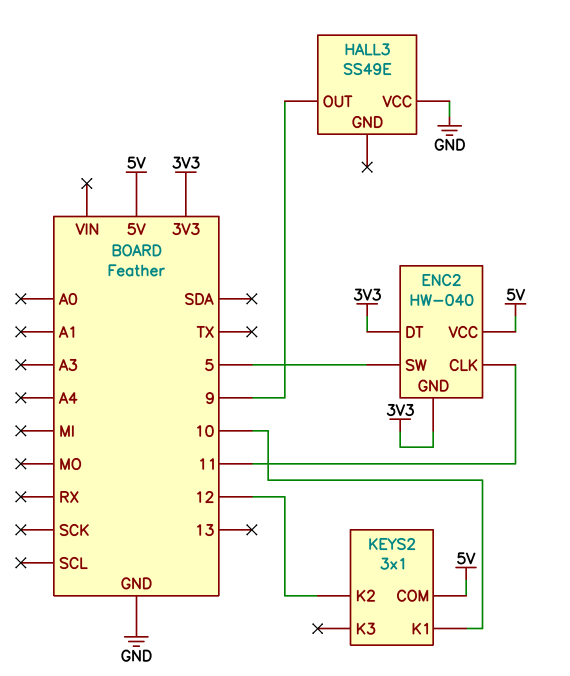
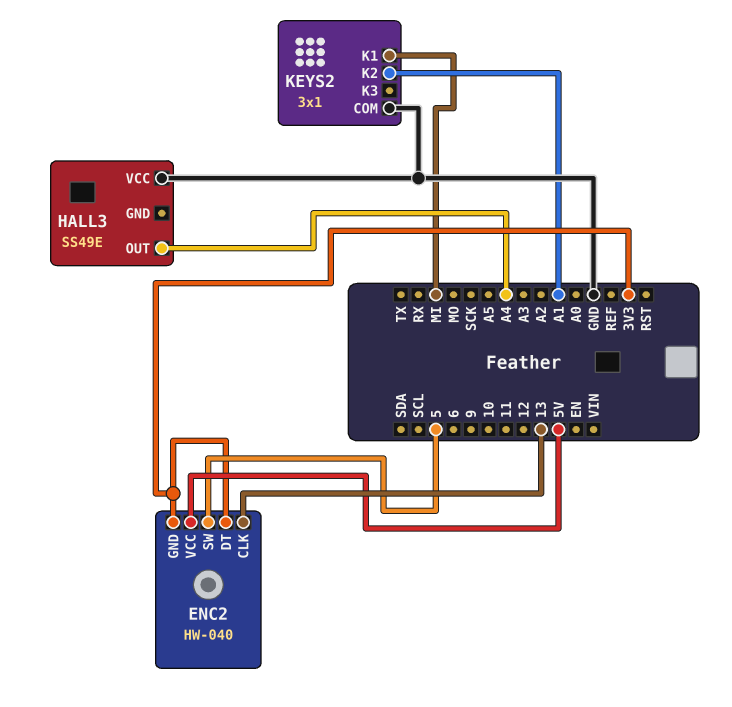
ENC2 pin CLK: 11 -> 13
HALL3 pin OUT: 9 -> A4
KEYS2 pin COM: 5V -> GND
KEYS2 pin K1: 10 -> MI
KEYS2 pin K2: 12 -> A1

